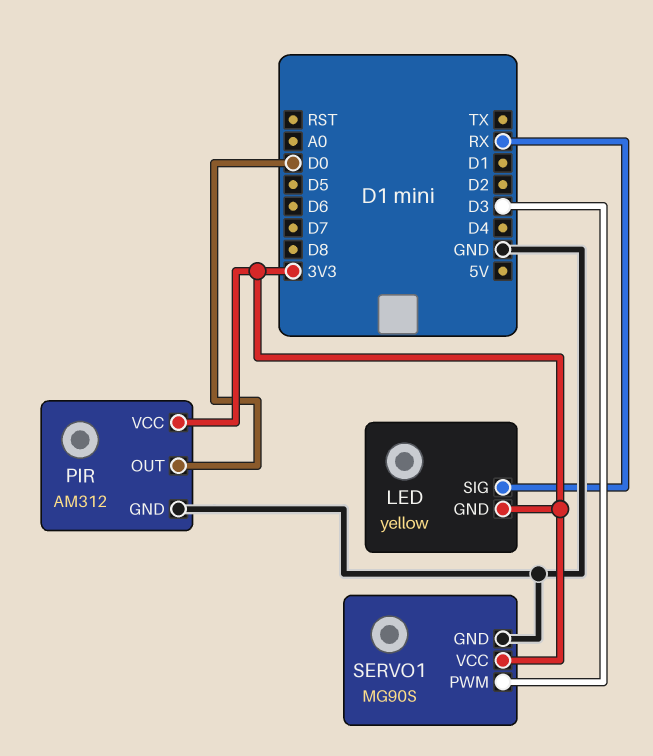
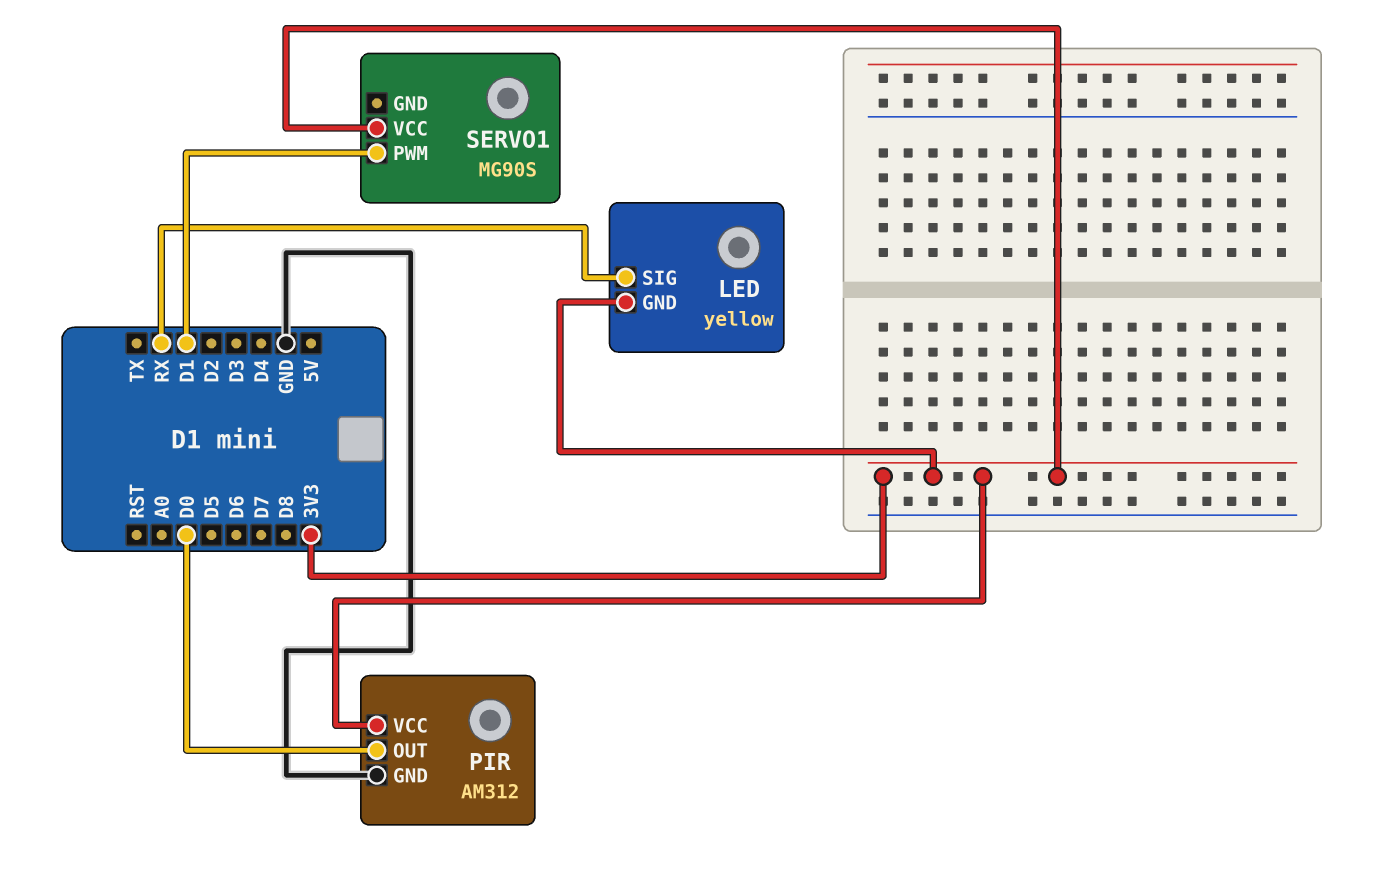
SERVO1 pin GND: GND -> none
SERVO1 pin PWM: D3 -> D1

